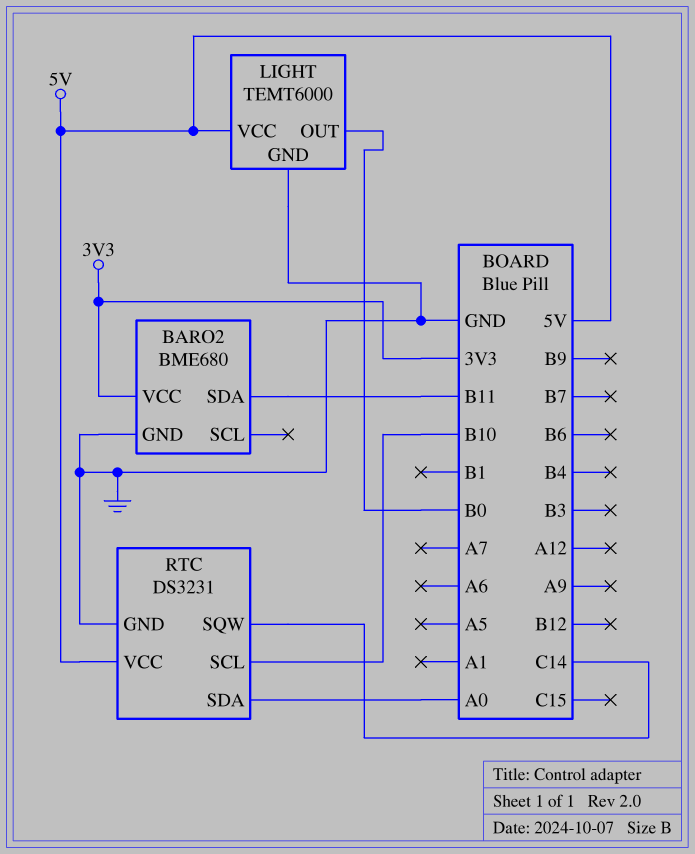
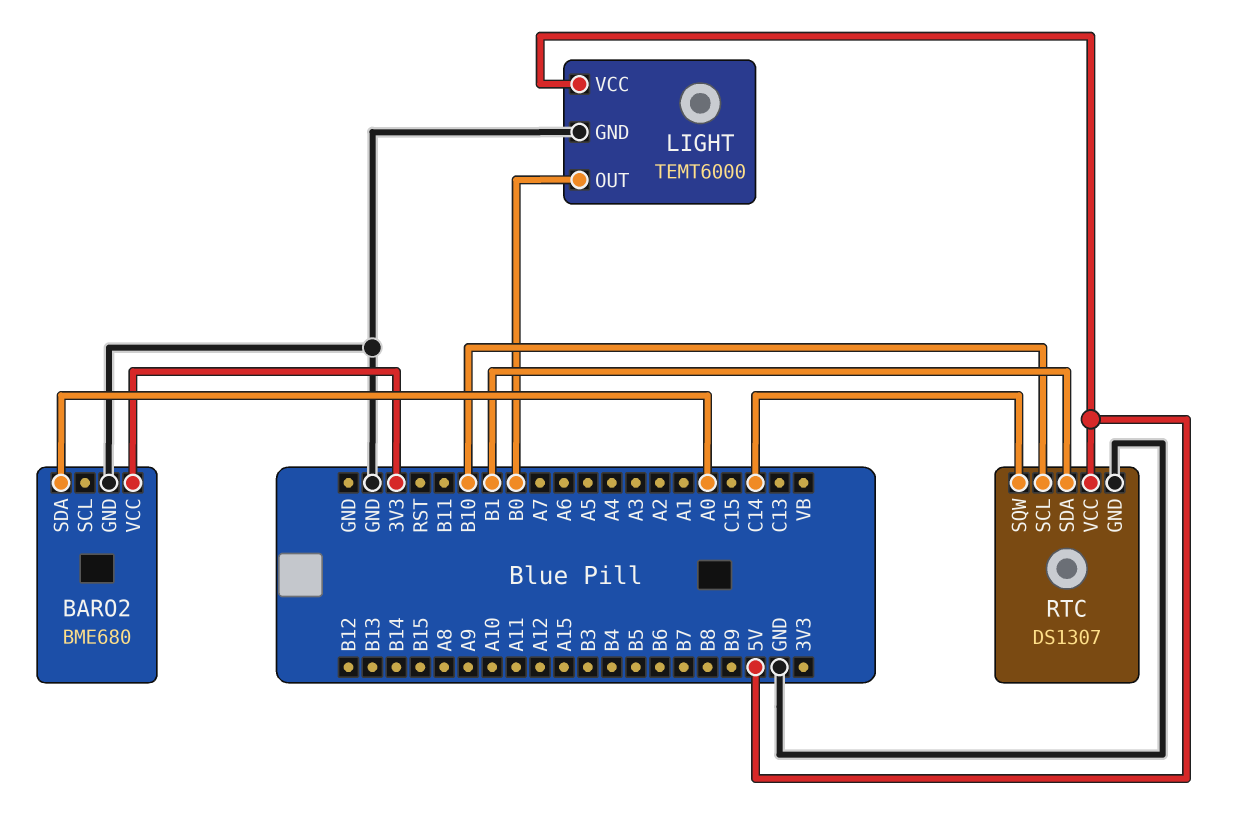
BARO2 pin SDA: B11 -> A0
RTC: DS3231 -> DS1307
RTC pin SDA: A0 -> B1

